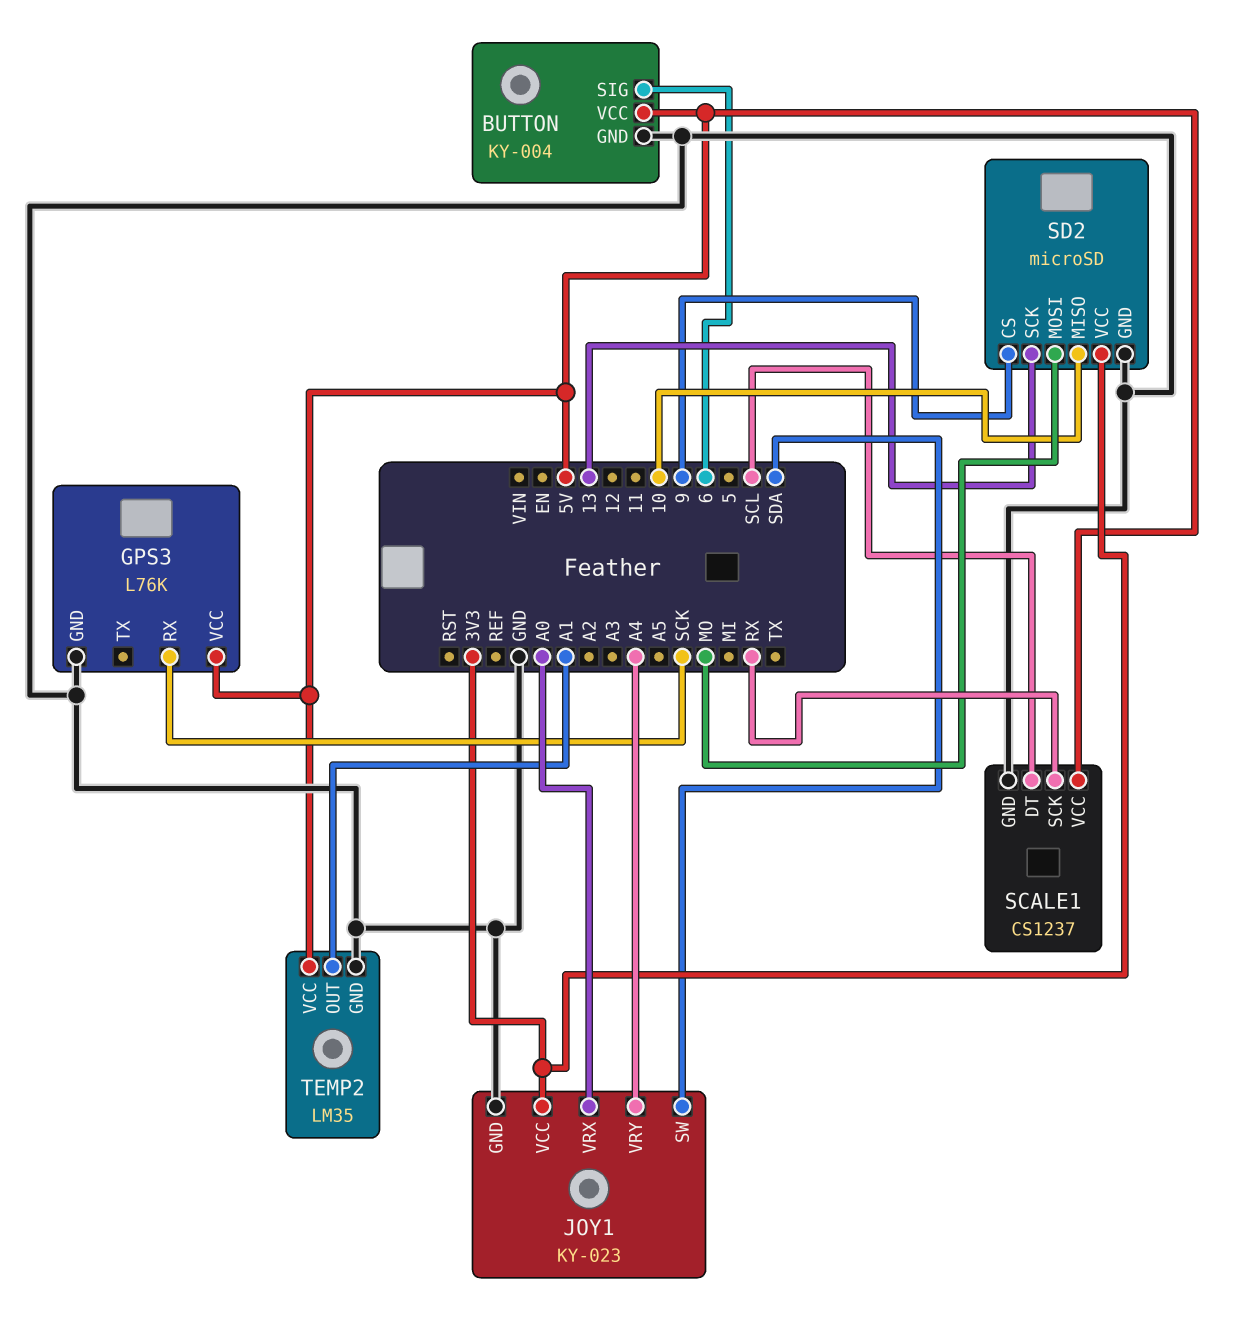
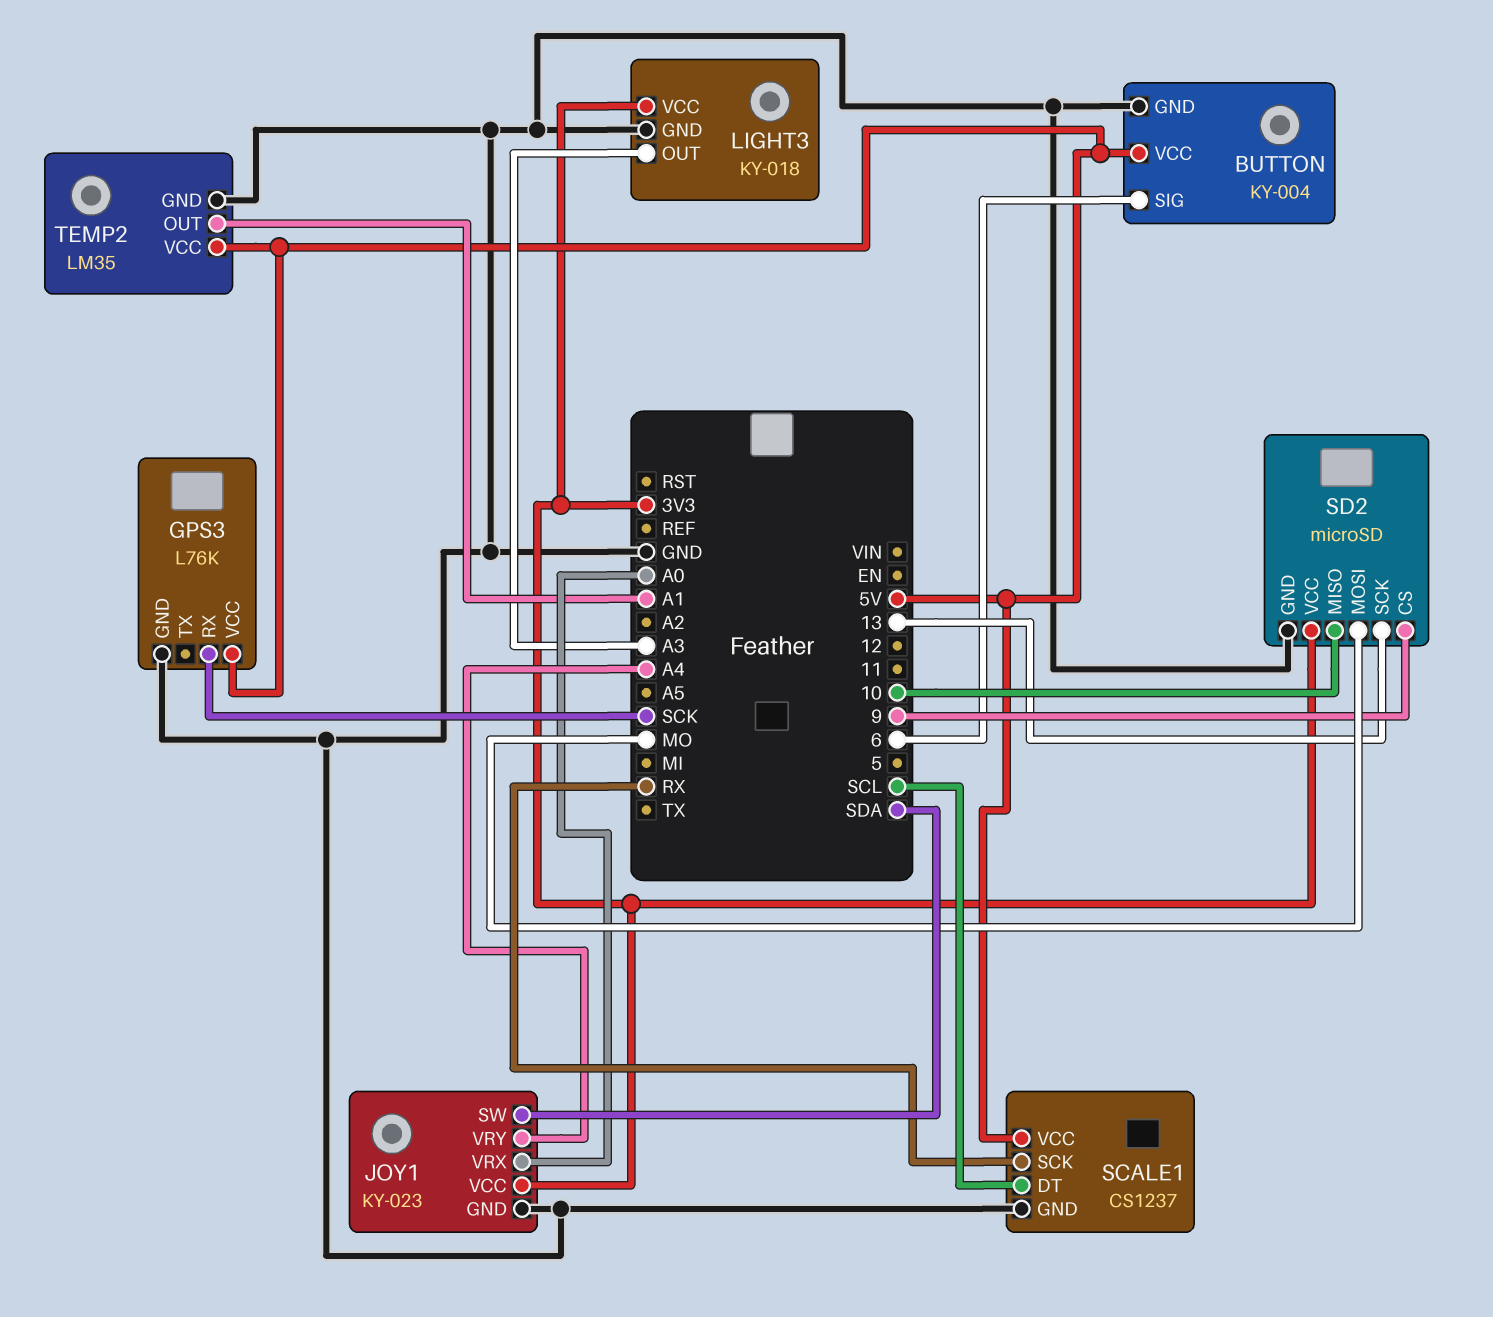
LIGHT3: none -> KY-018
LIGHT3 pin GND: none -> GND
LIGHT3 pin OUT: none -> A3
LIGHT3 pin VCC: none -> 3V3

